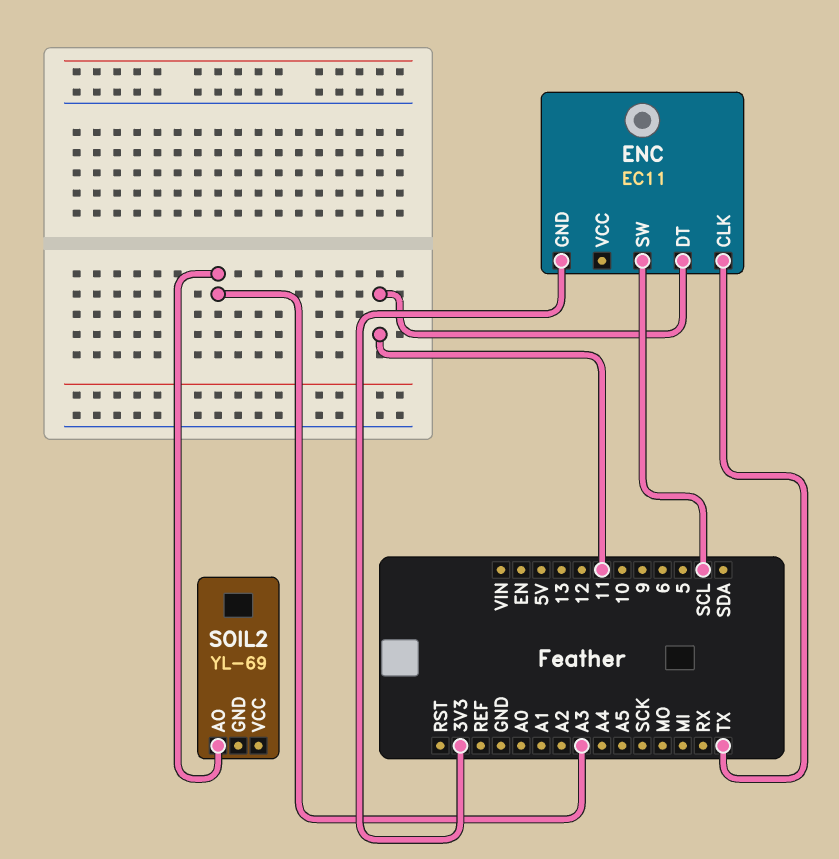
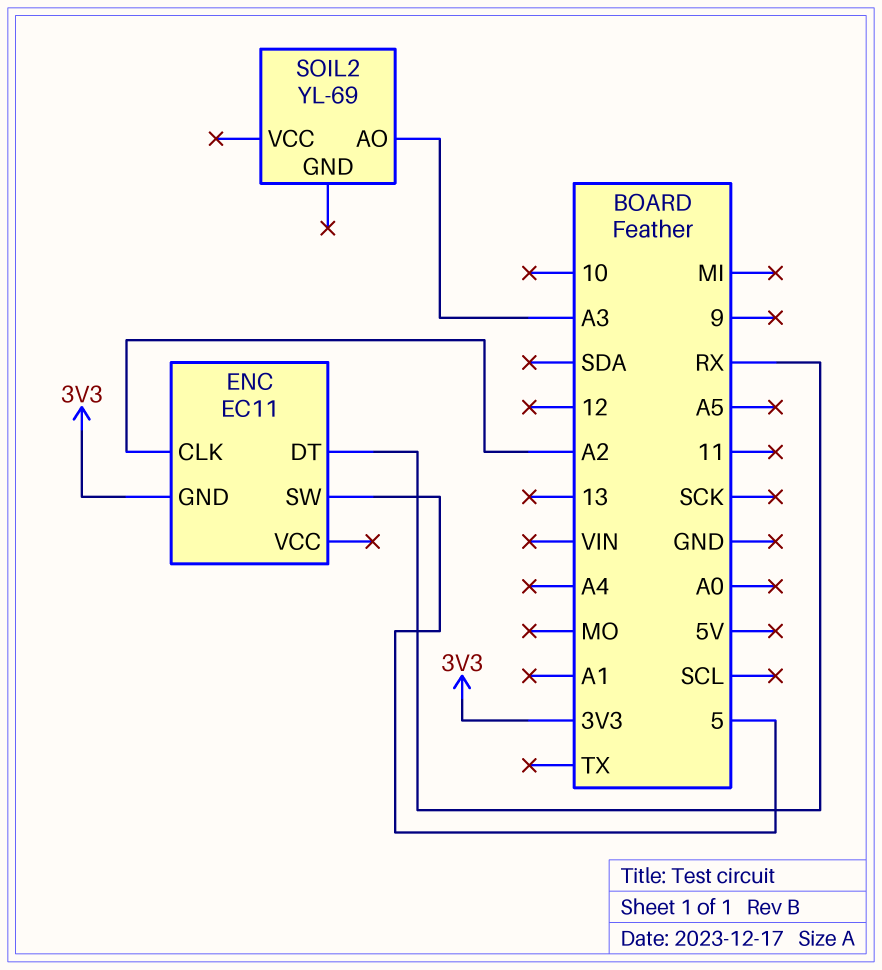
ENC pin CLK: TX -> A2
ENC pin DT: 11 -> RX
ENC pin SW: SCL -> 5

